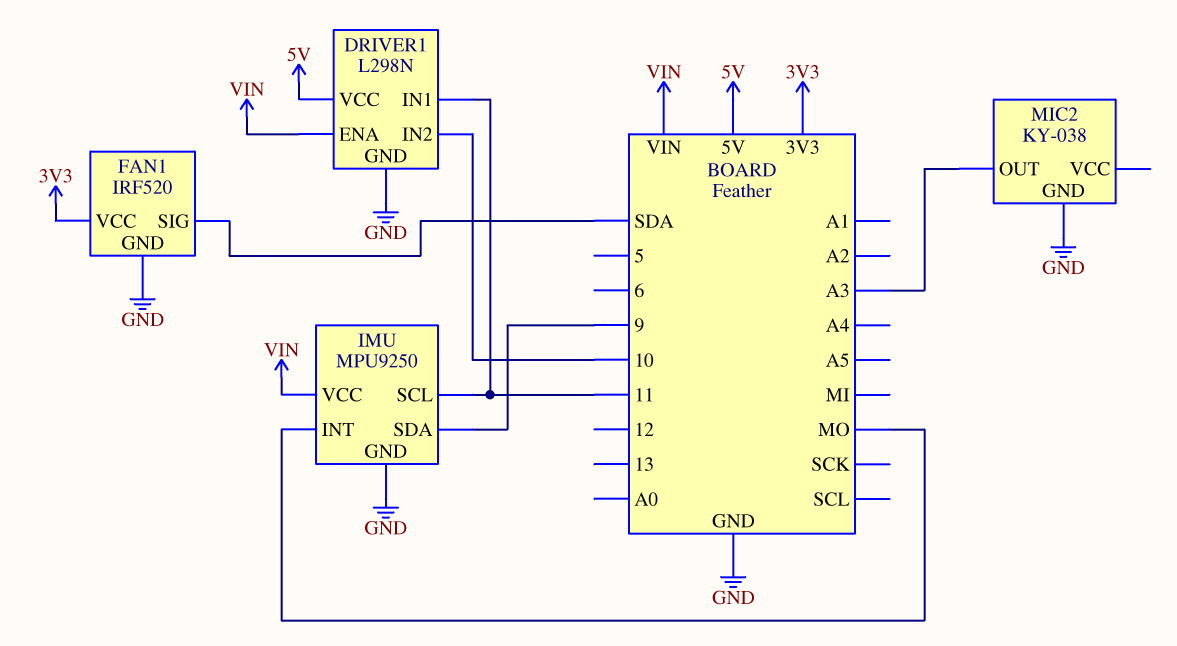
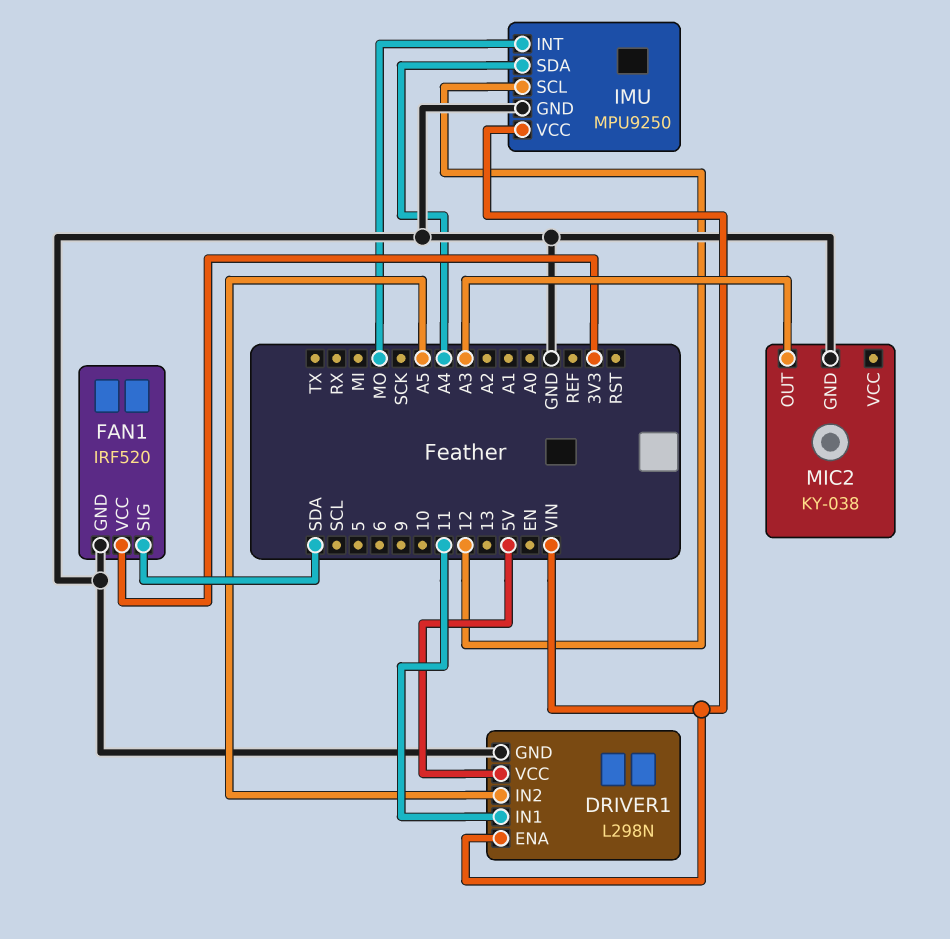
DRIVER1 pin IN2: 10 -> A5
IMU pin SCL: 11 -> 12
IMU pin SDA: 9 -> A4

